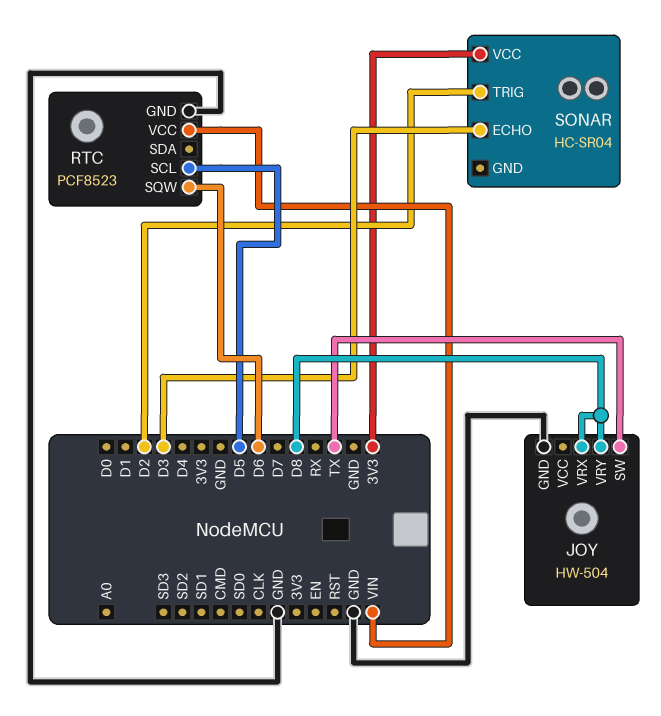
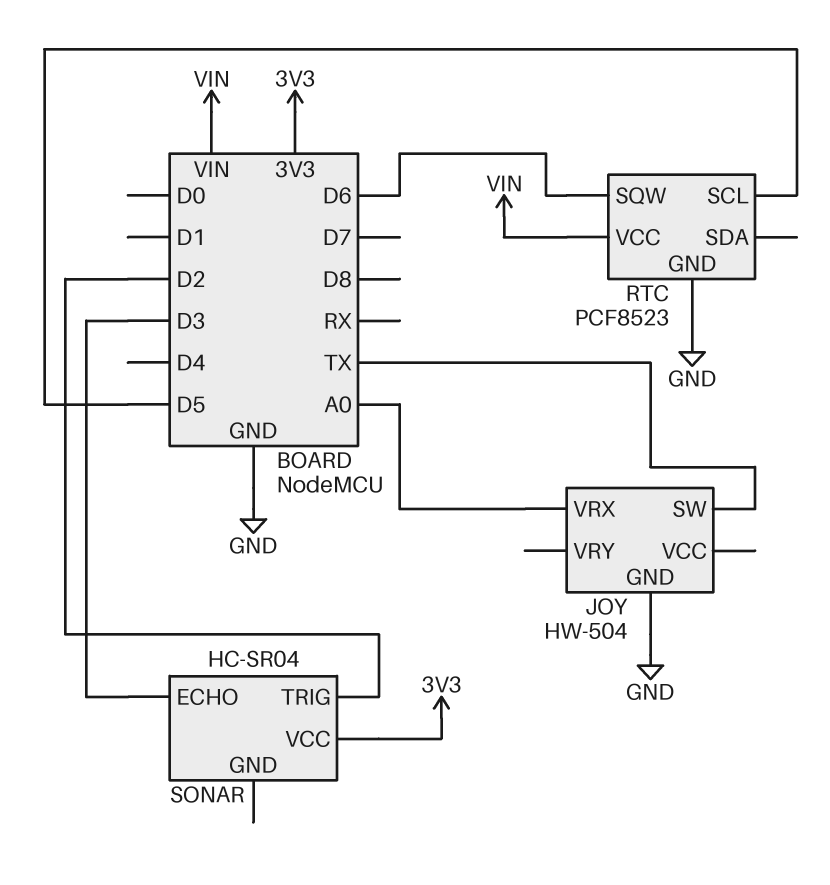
JOY pin VRX: D8 -> A0
JOY pin VRY: D8 -> none

